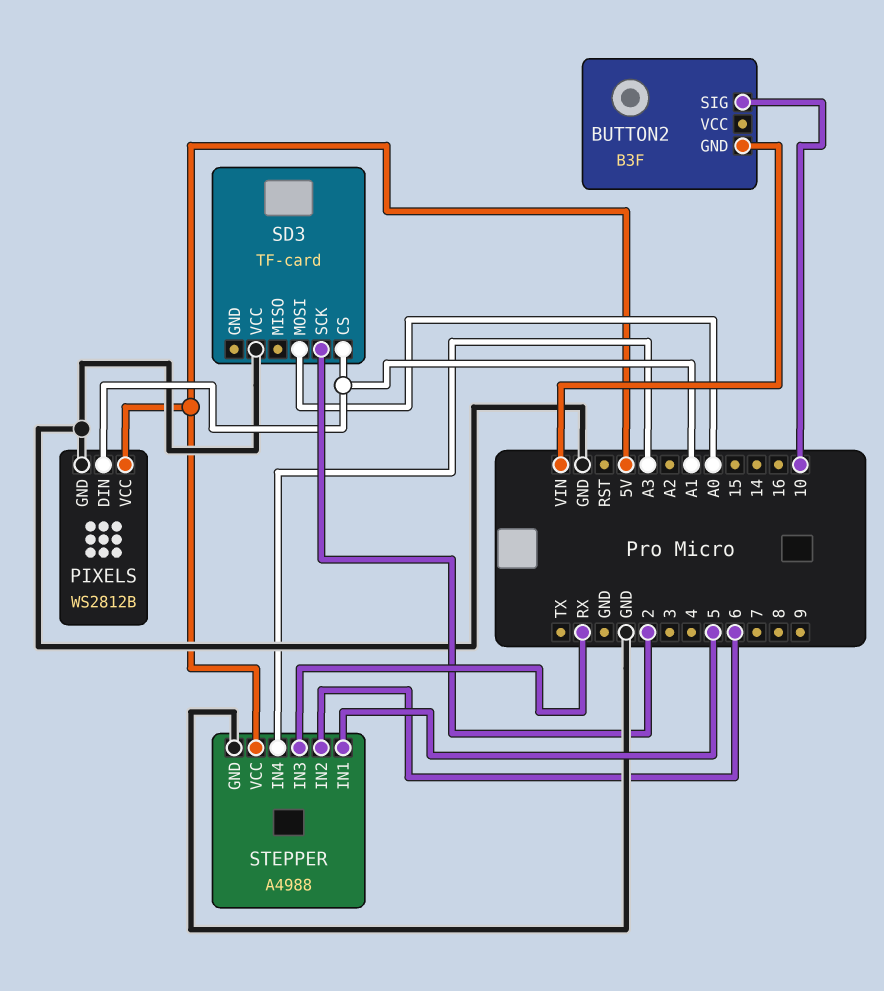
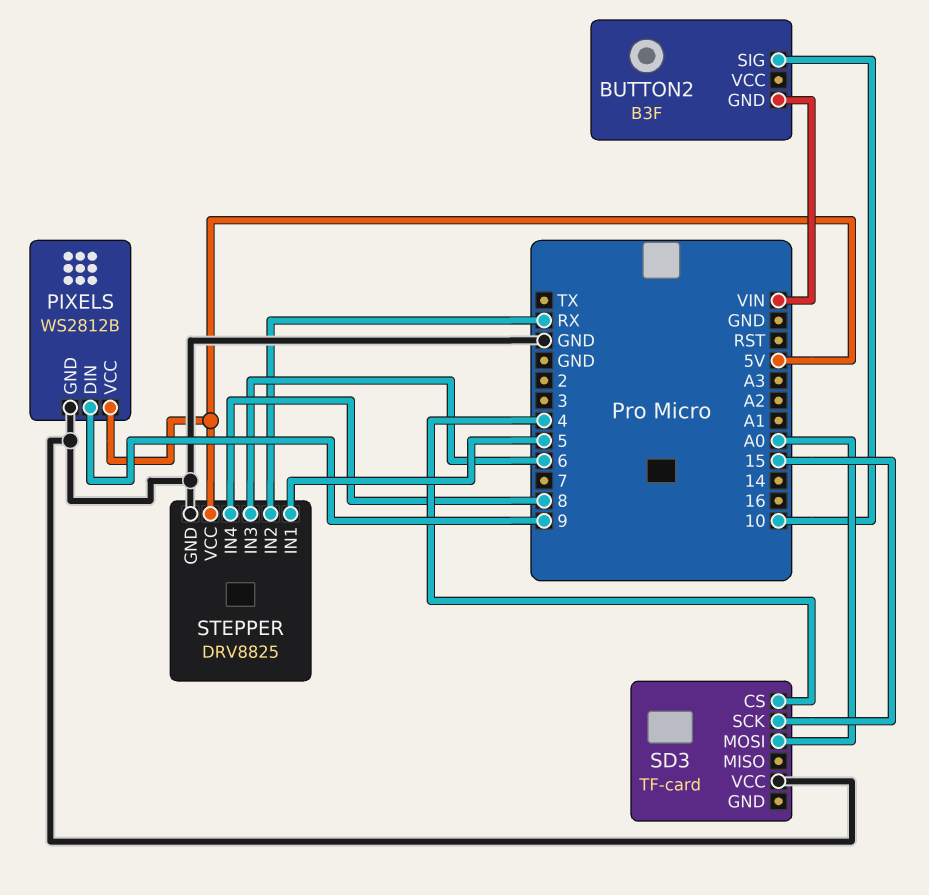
PIXELS pin DIN: A1 -> 9
SD3 pin CS: A1 -> 4
SD3 pin SCK: 2 -> 15
STEPPER: A4988 -> DRV8825
STEPPER pin IN2: 6 -> RX
STEPPER pin IN3: RX -> 6
STEPPER pin IN4: A3 -> 8

